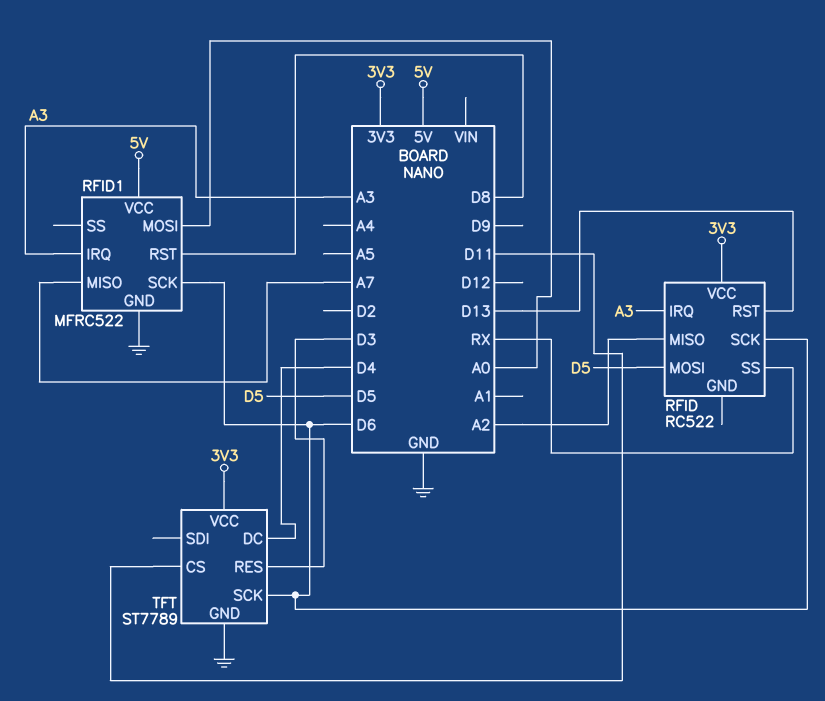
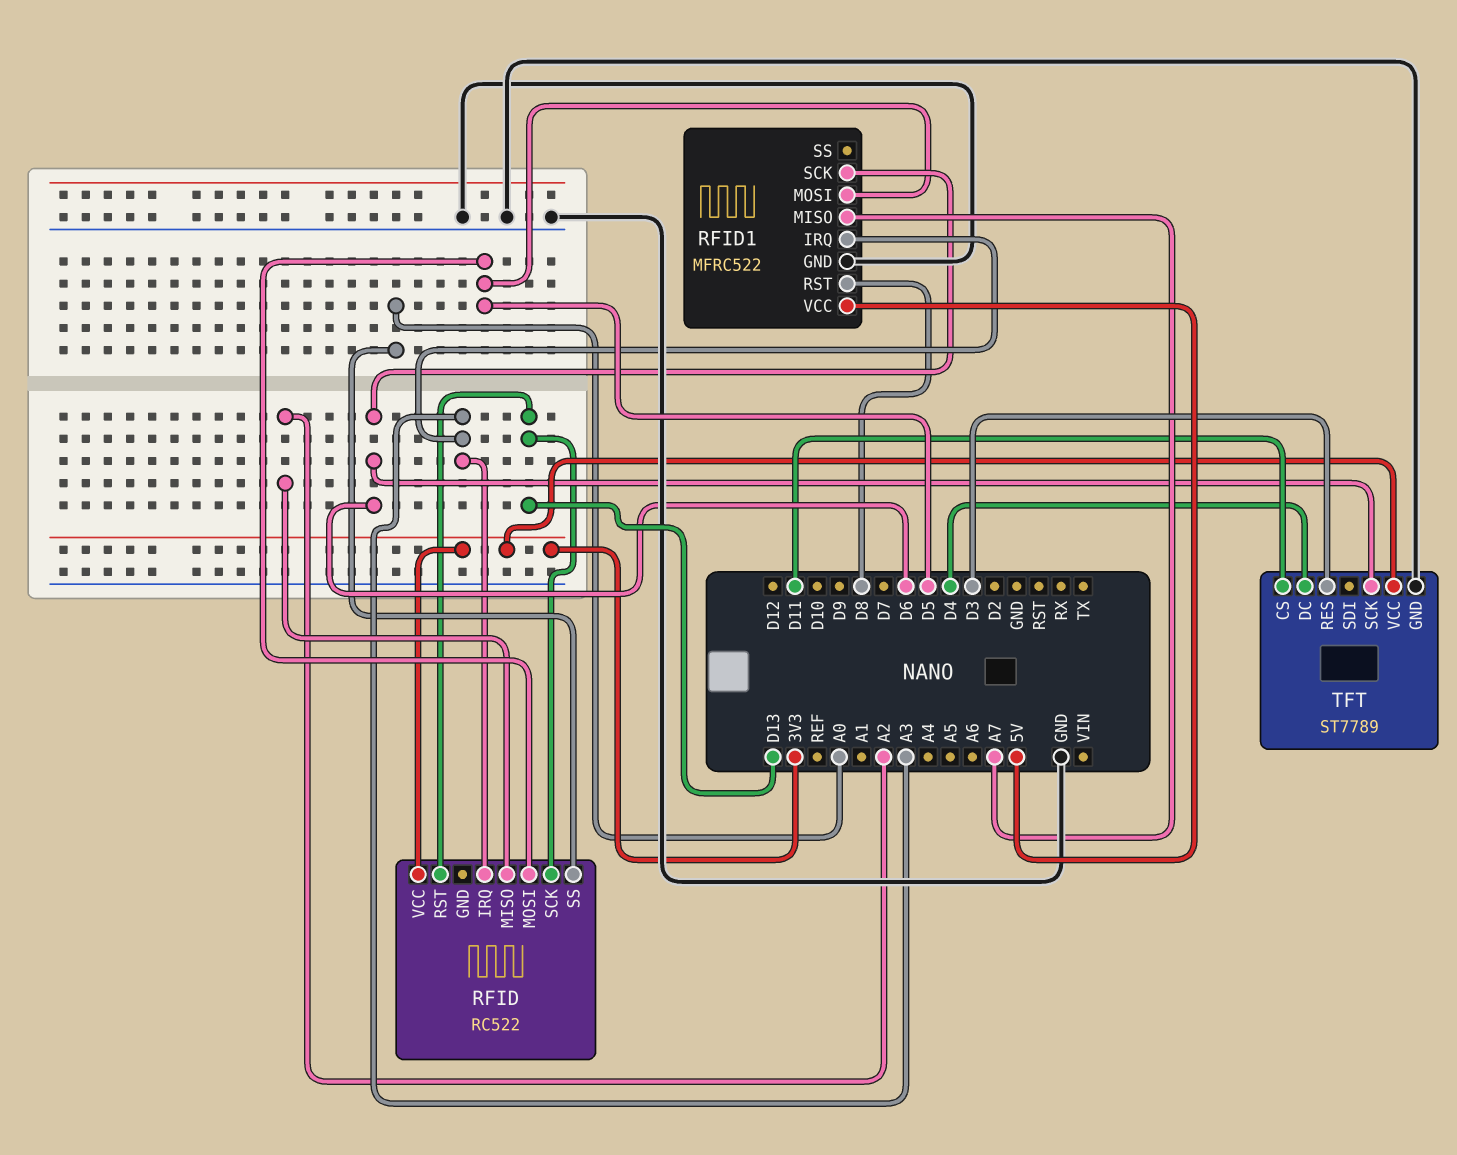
RFID pin SCK: D6 -> D13
RFID pin SS: RX -> A0
RFID1 pin MOSI: A0 -> D5

